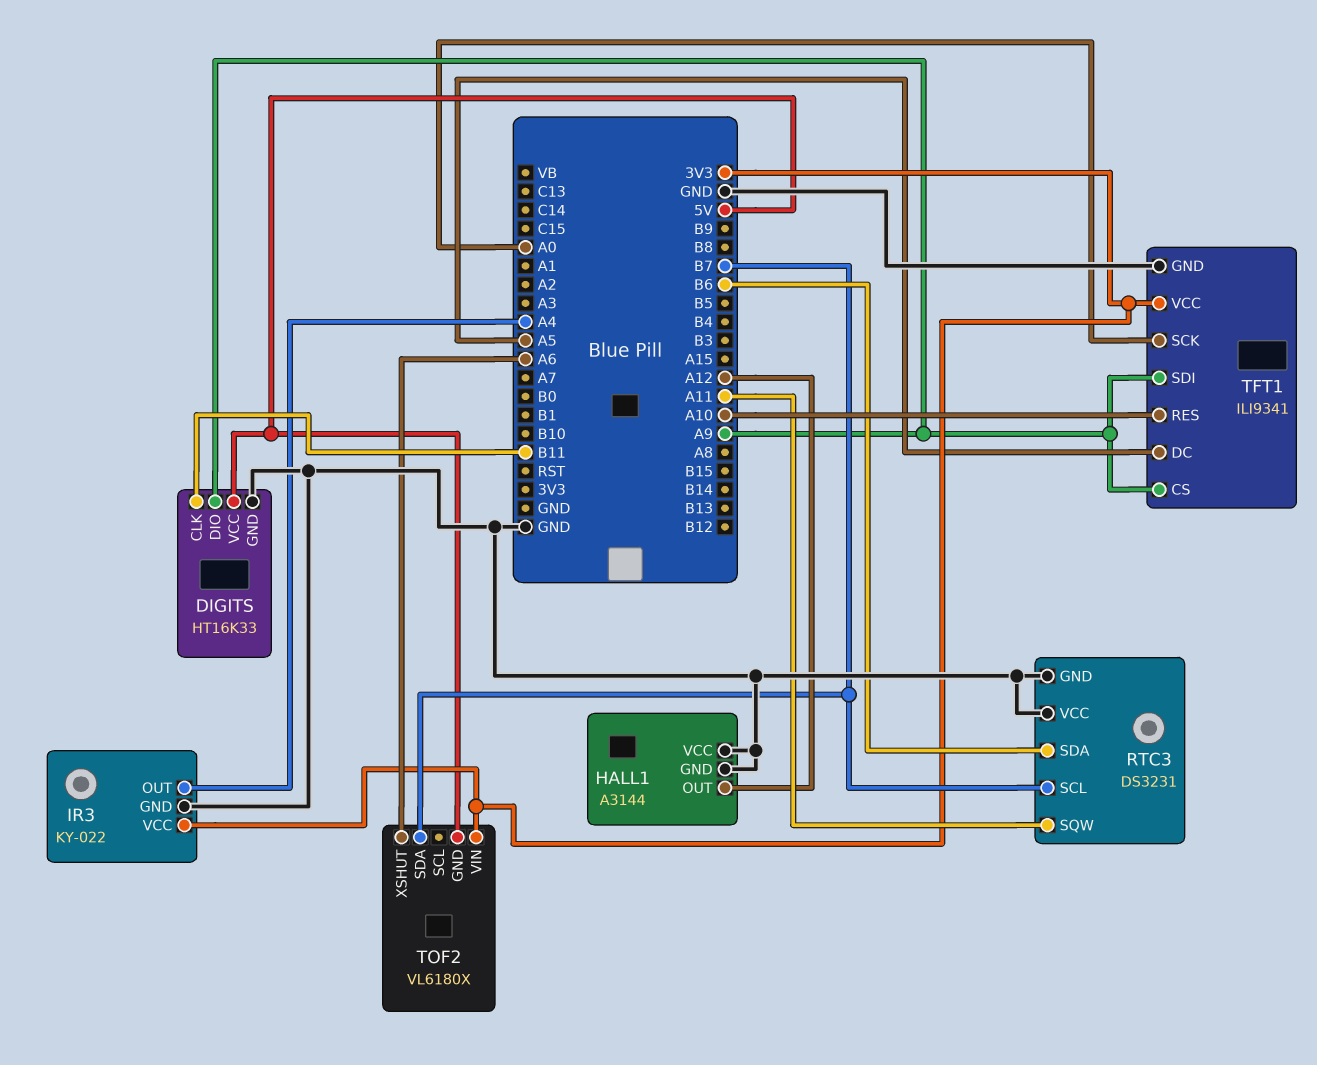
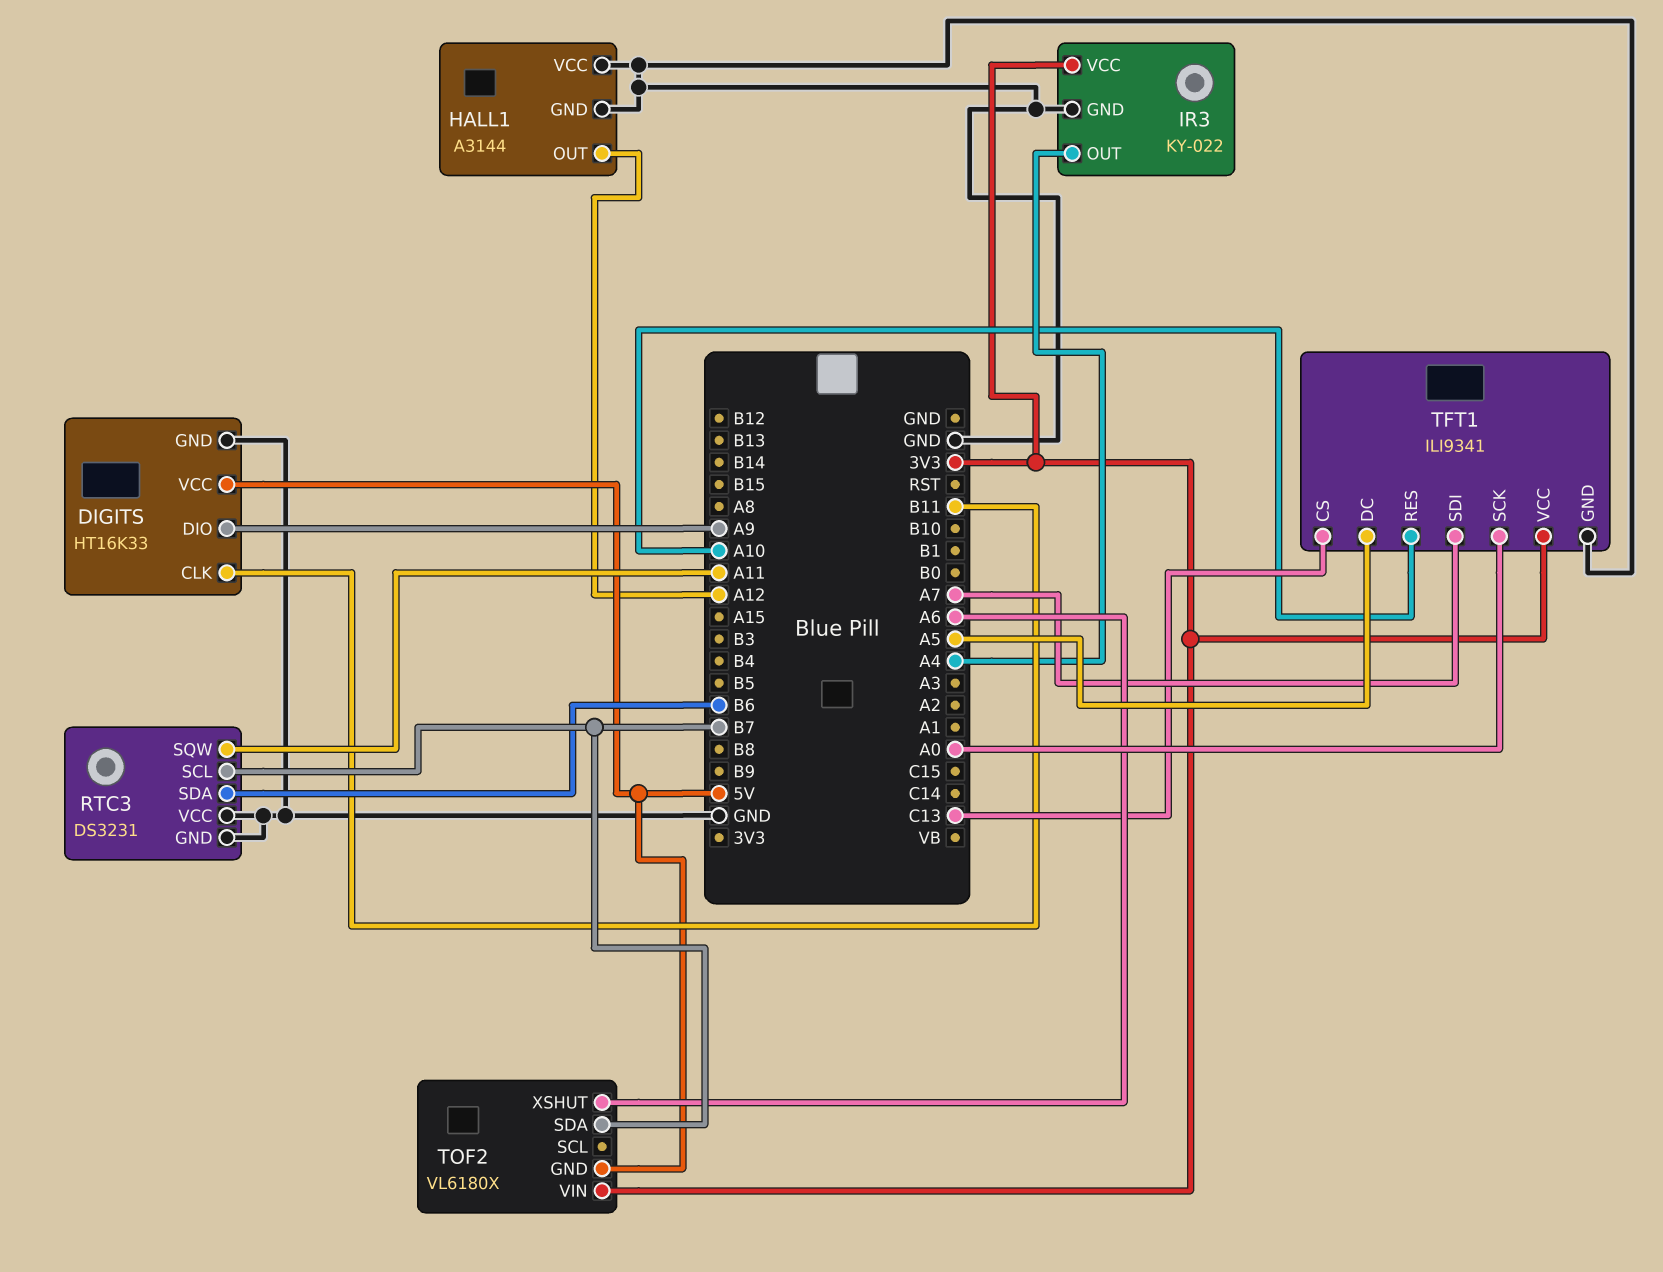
TFT1 pin CS: A9 -> C13
TFT1 pin SDI: A9 -> A7

